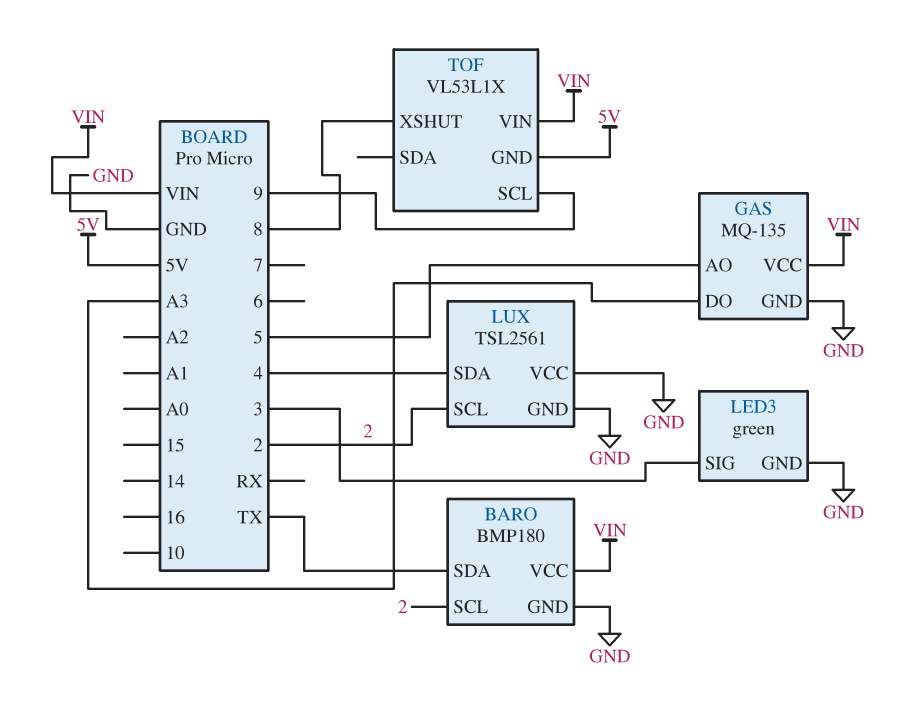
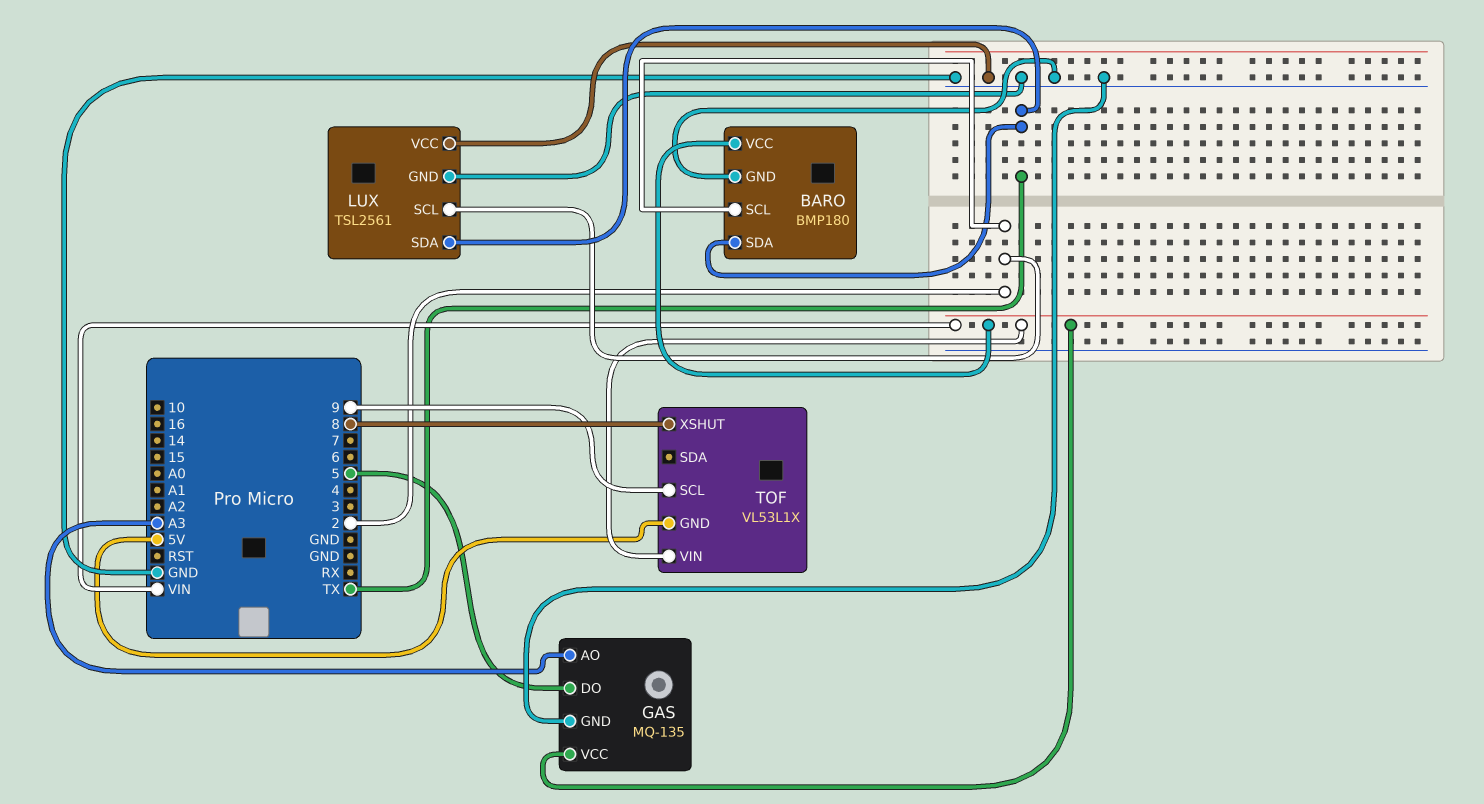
GAS pin AO: 5 -> A3
GAS pin DO: A3 -> 5
LED3: green -> none
LED3 pin GND: GND -> none
LED3 pin SIG: 3 -> none
LUX pin SDA: 4 -> TX

